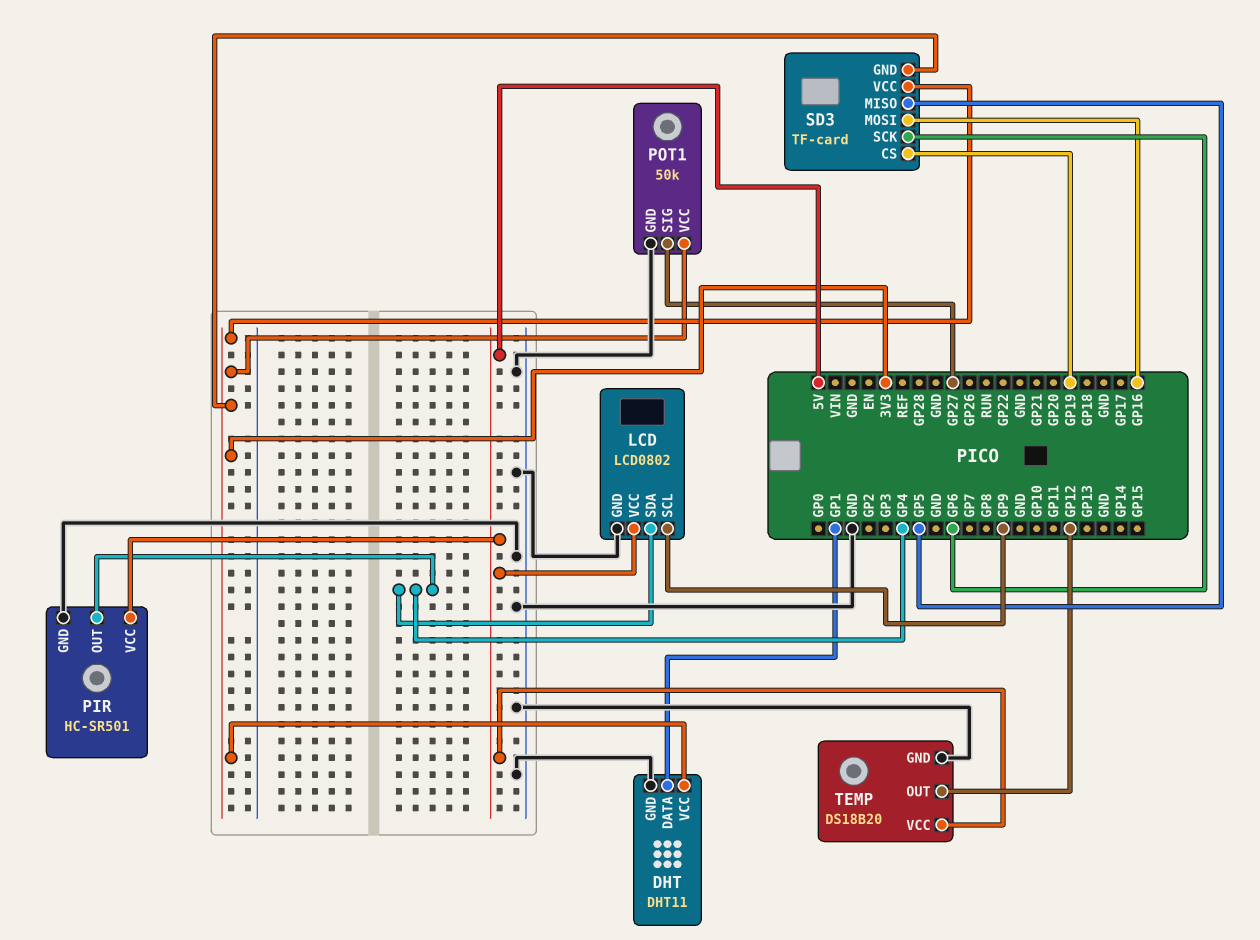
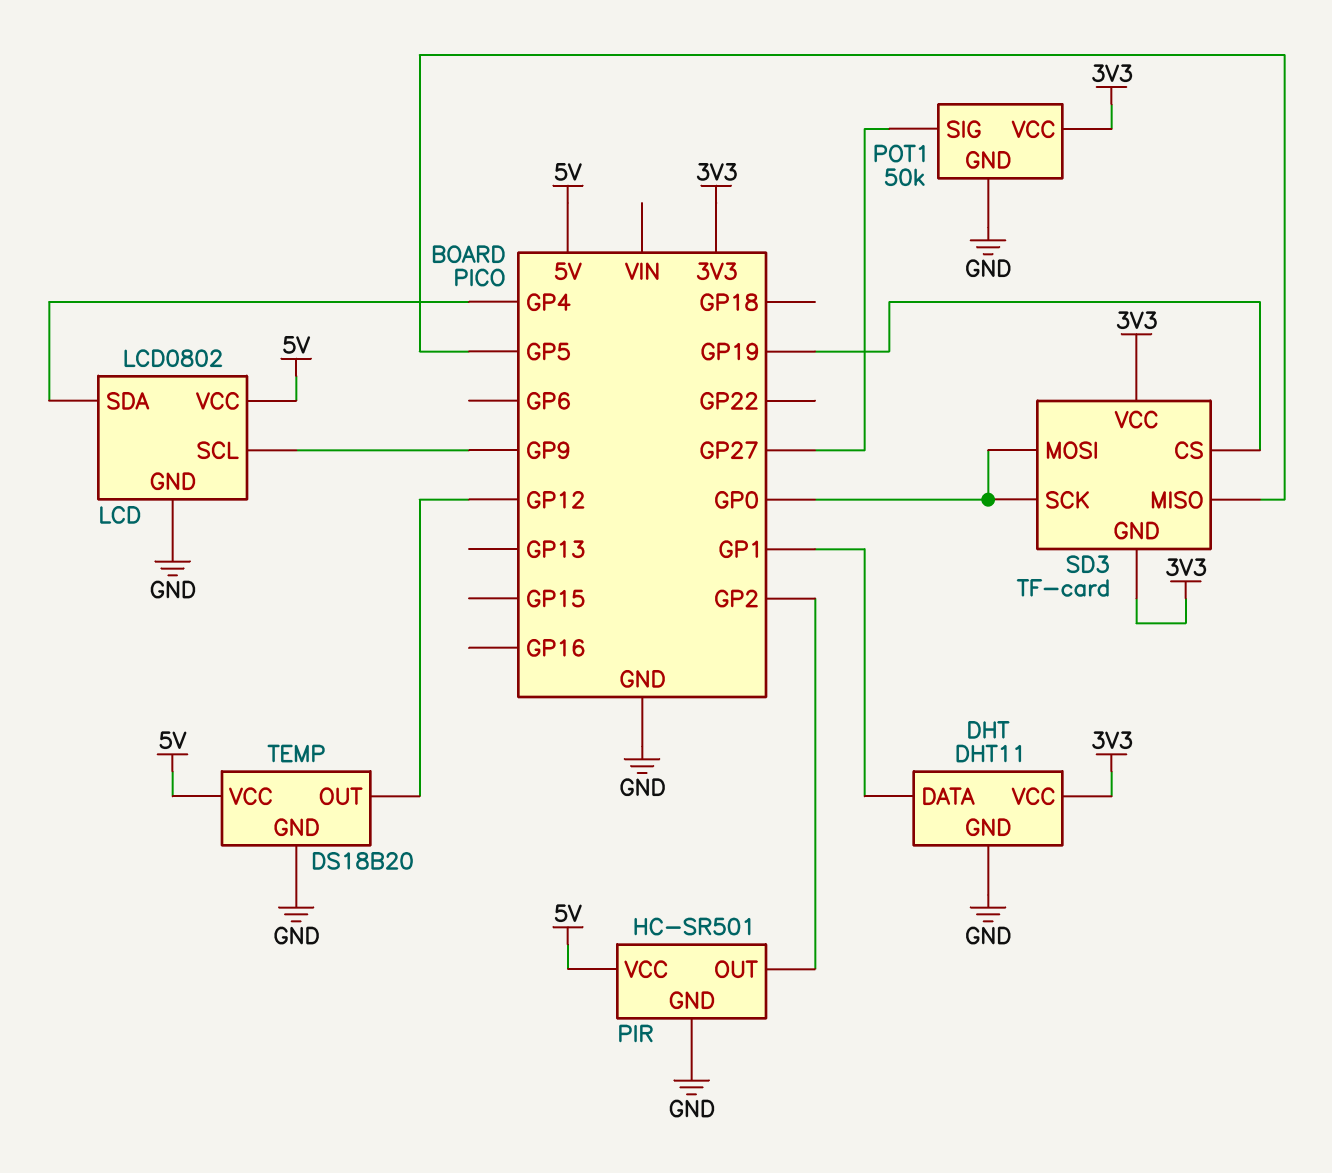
PIR pin OUT: GP4 -> GP2
SD3 pin MOSI: GP16 -> GP0
SD3 pin SCK: GP6 -> GP0

